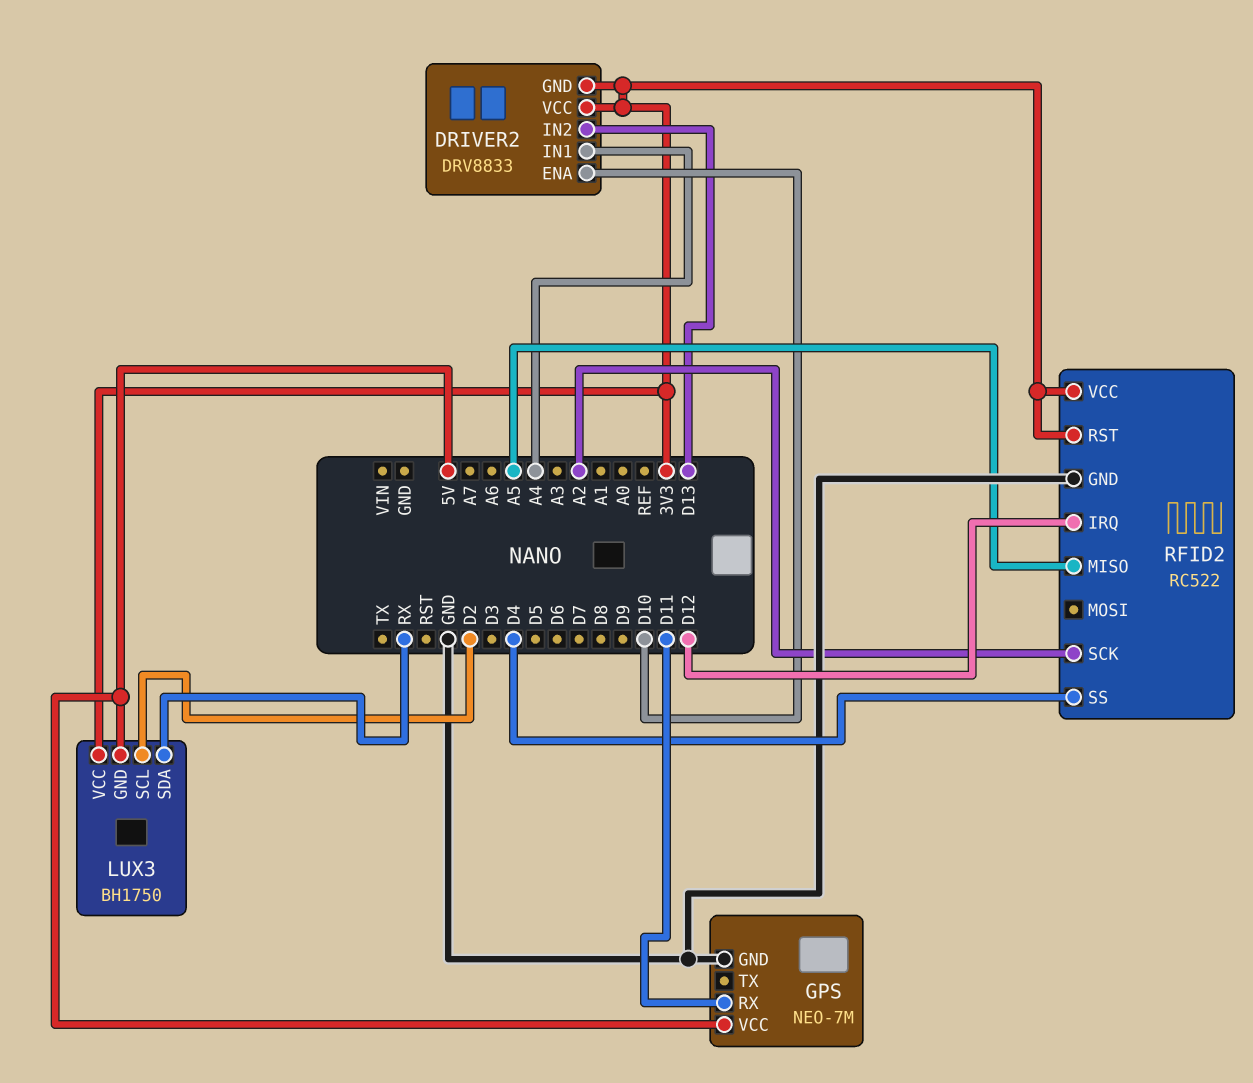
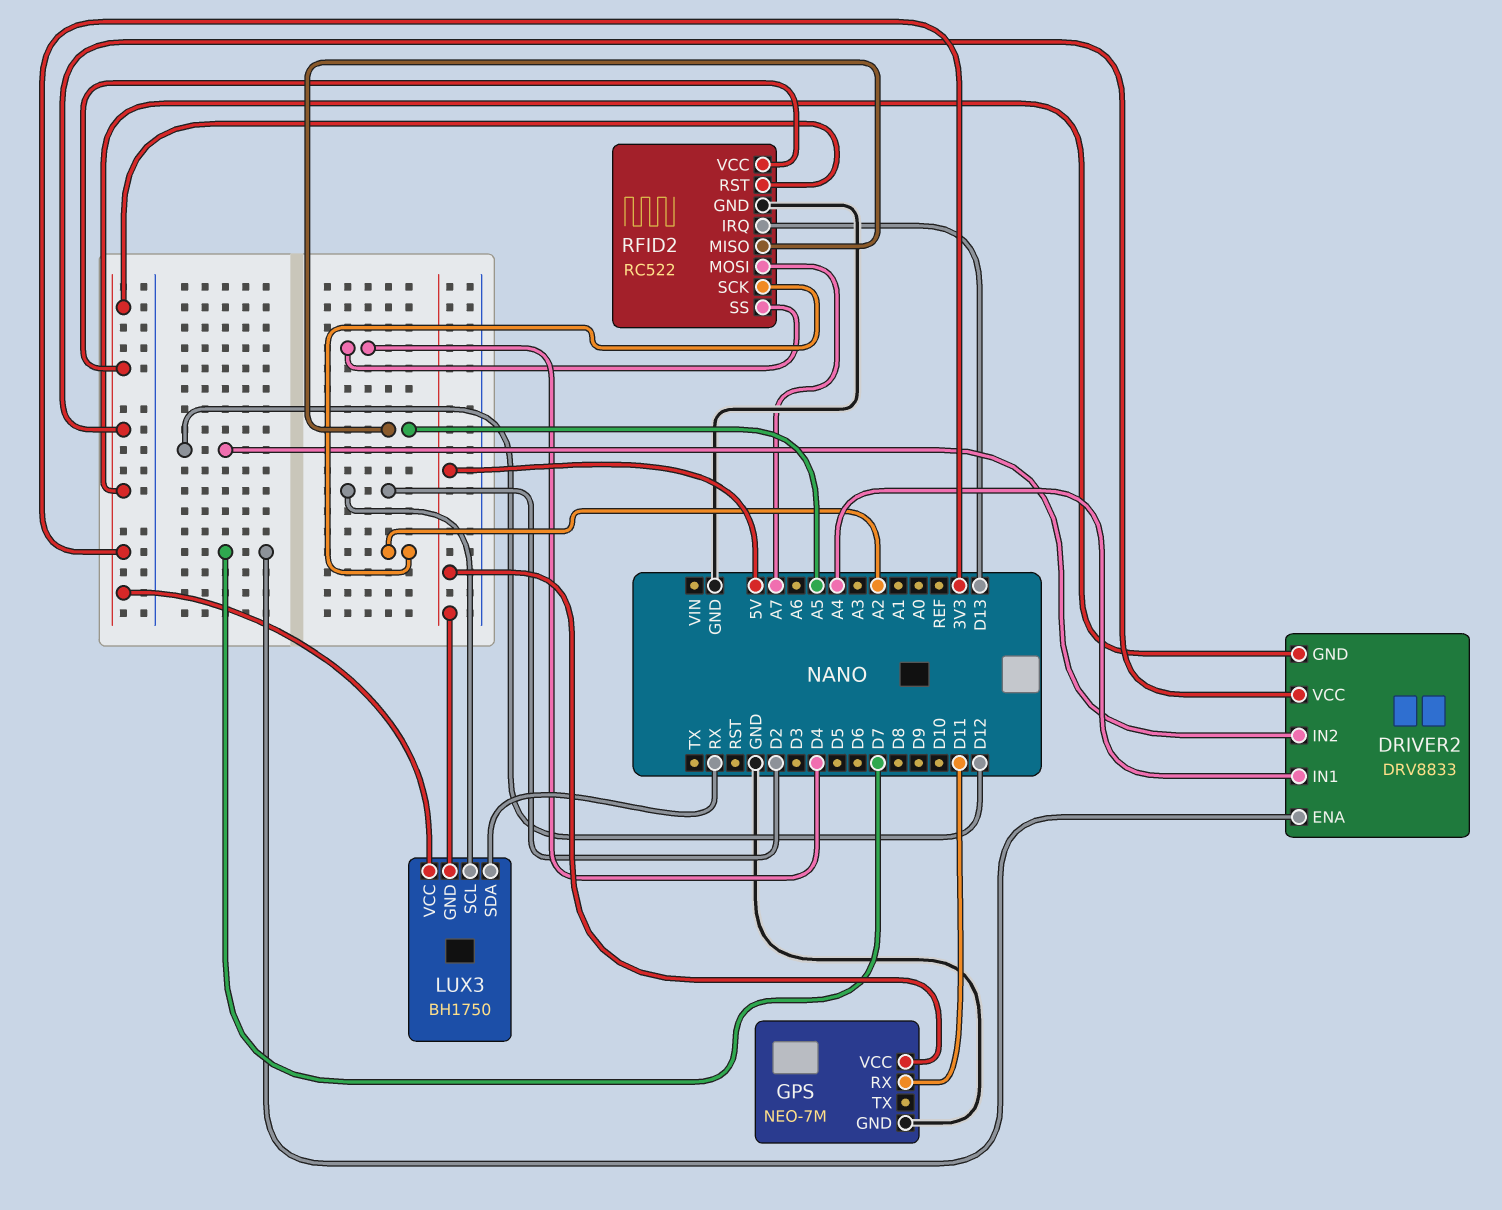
DRIVER2 pin ENA: D10 -> D7
DRIVER2 pin IN2: D13 -> D12
RFID2 pin IRQ: D12 -> D13
RFID2 pin MOSI: none -> A7

